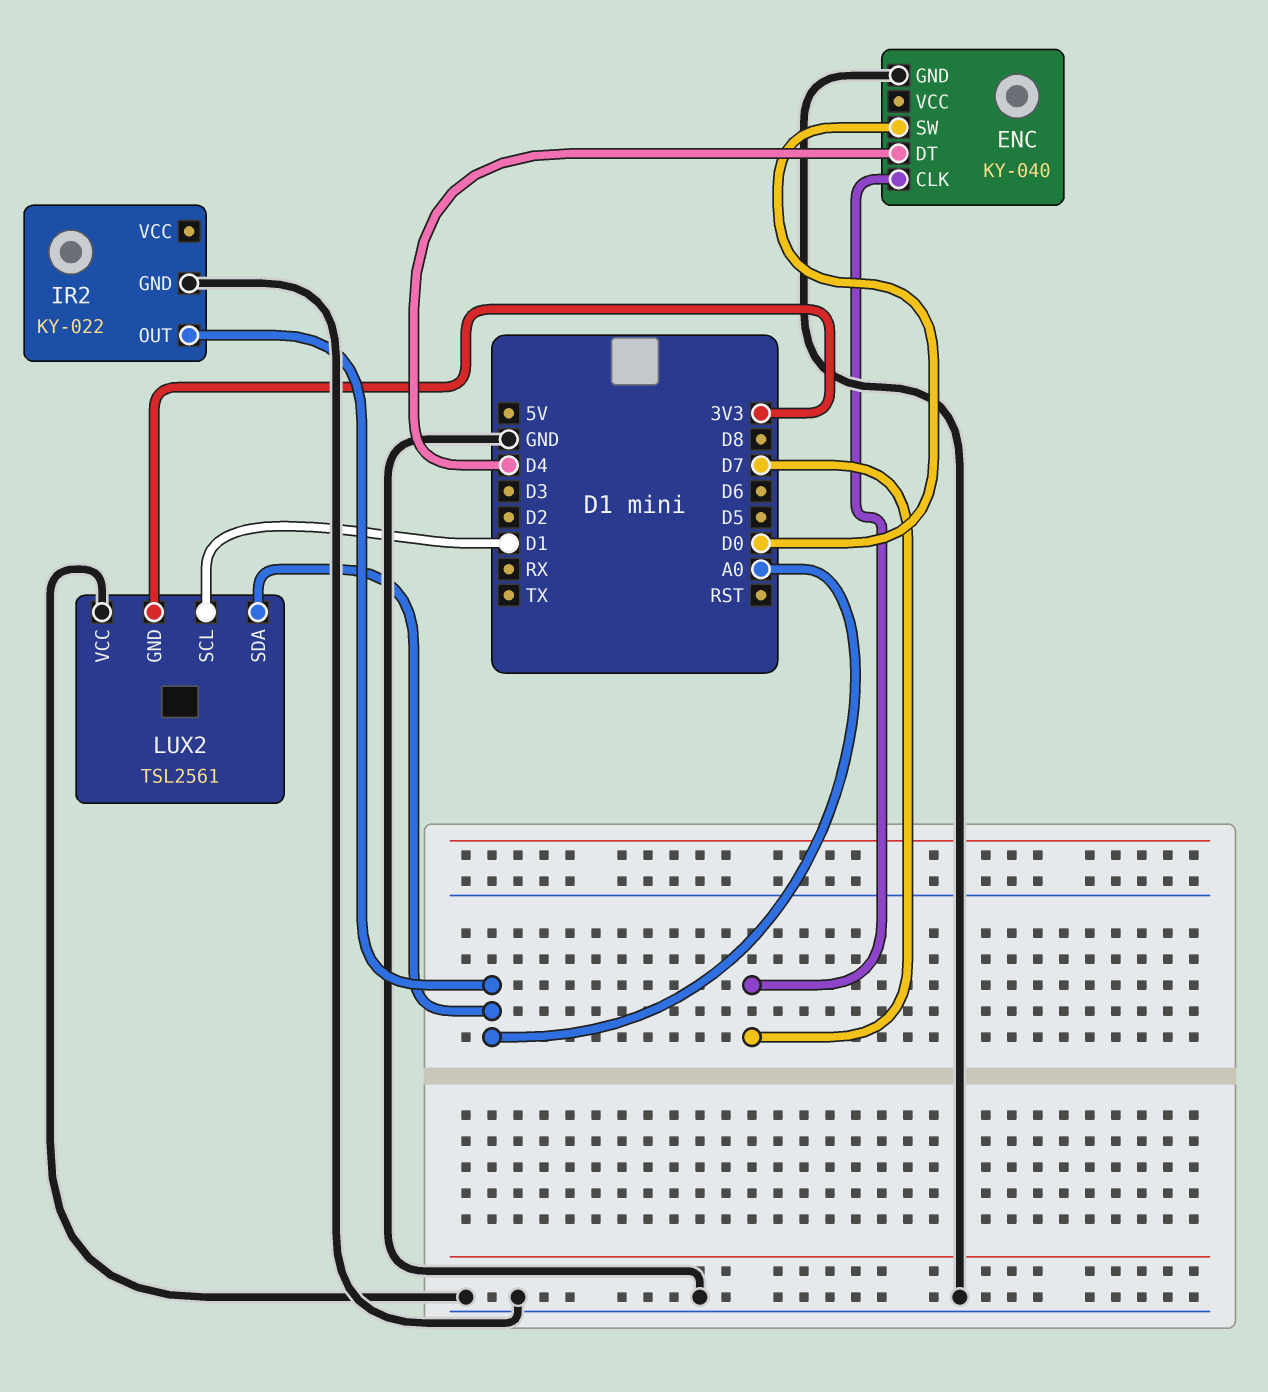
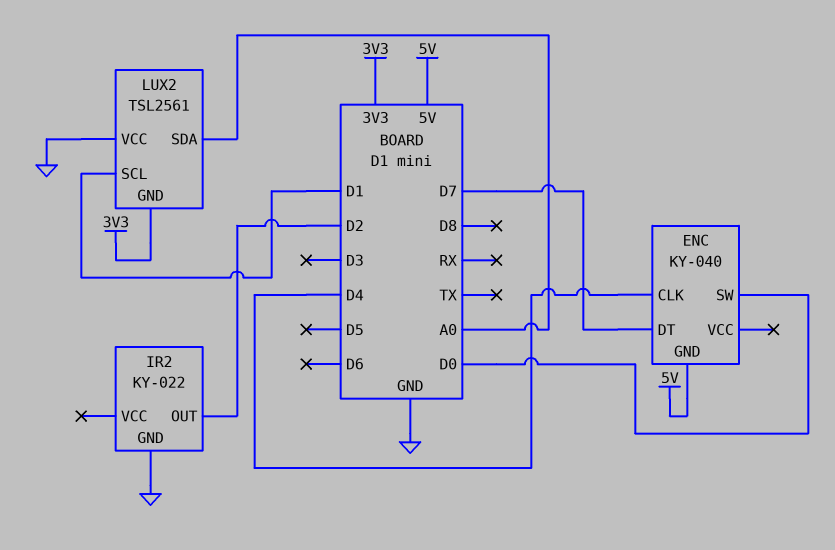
ENC pin CLK: D7 -> D4
ENC pin DT: D4 -> D7
ENC pin GND: GND -> 5V
IR2 pin OUT: A0 -> D2

